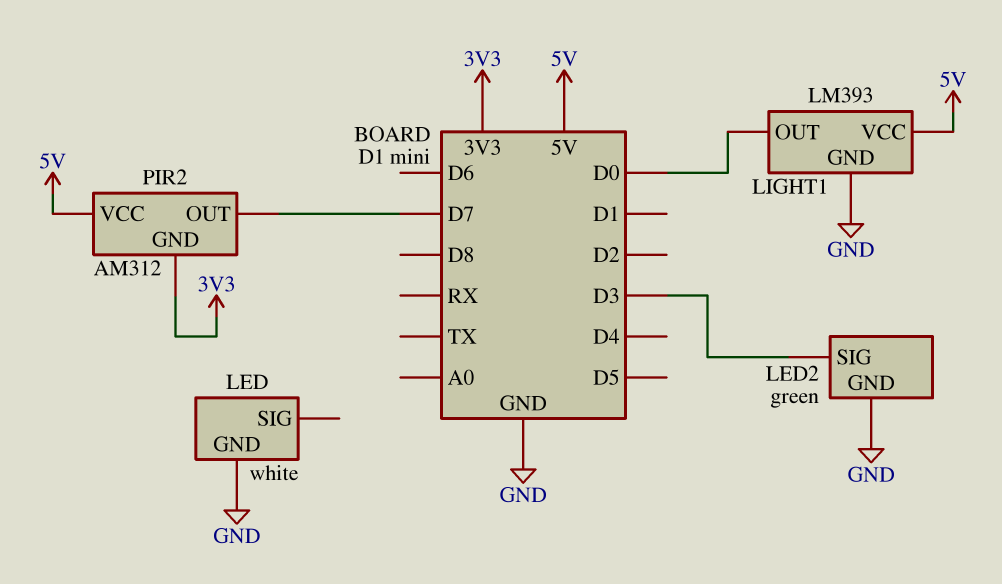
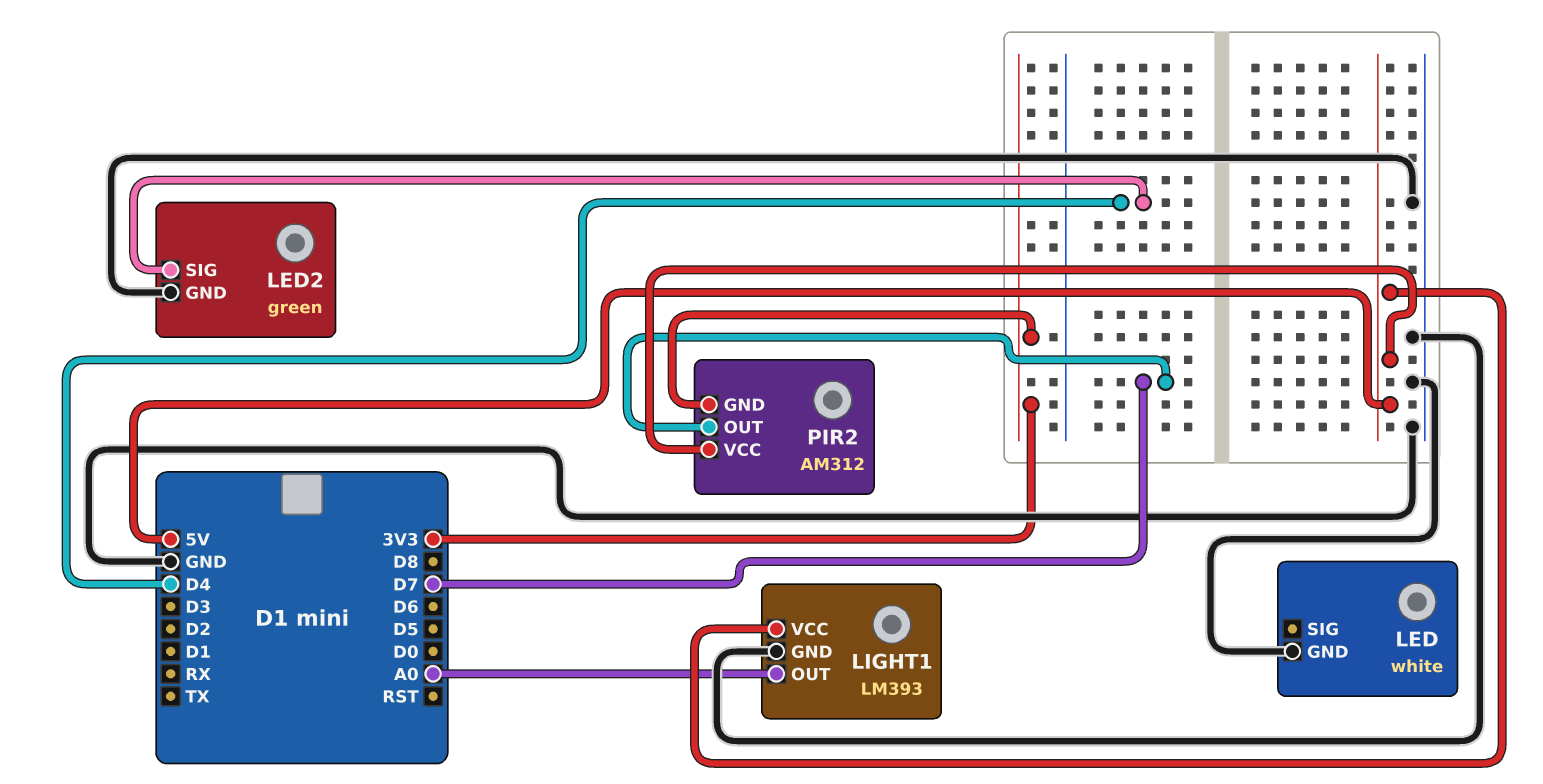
LED2 pin SIG: D3 -> D4
LIGHT1 pin OUT: D0 -> A0

